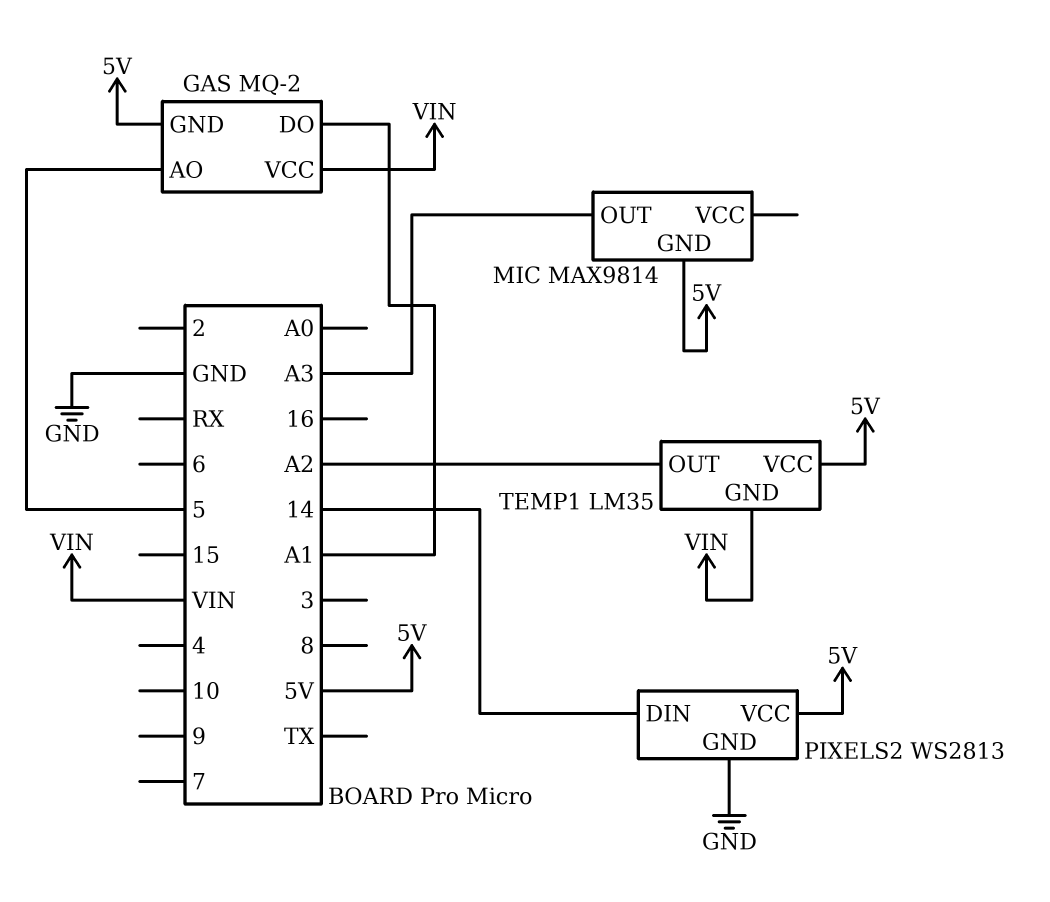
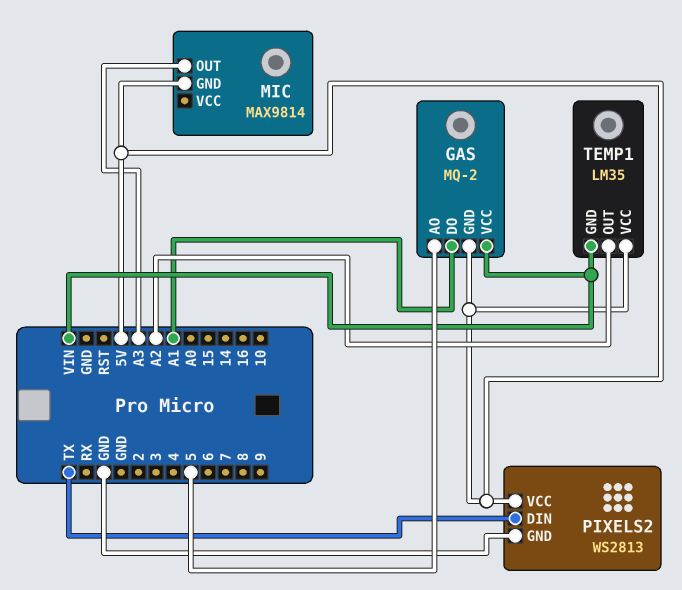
PIXELS2 pin DIN: 14 -> TX

